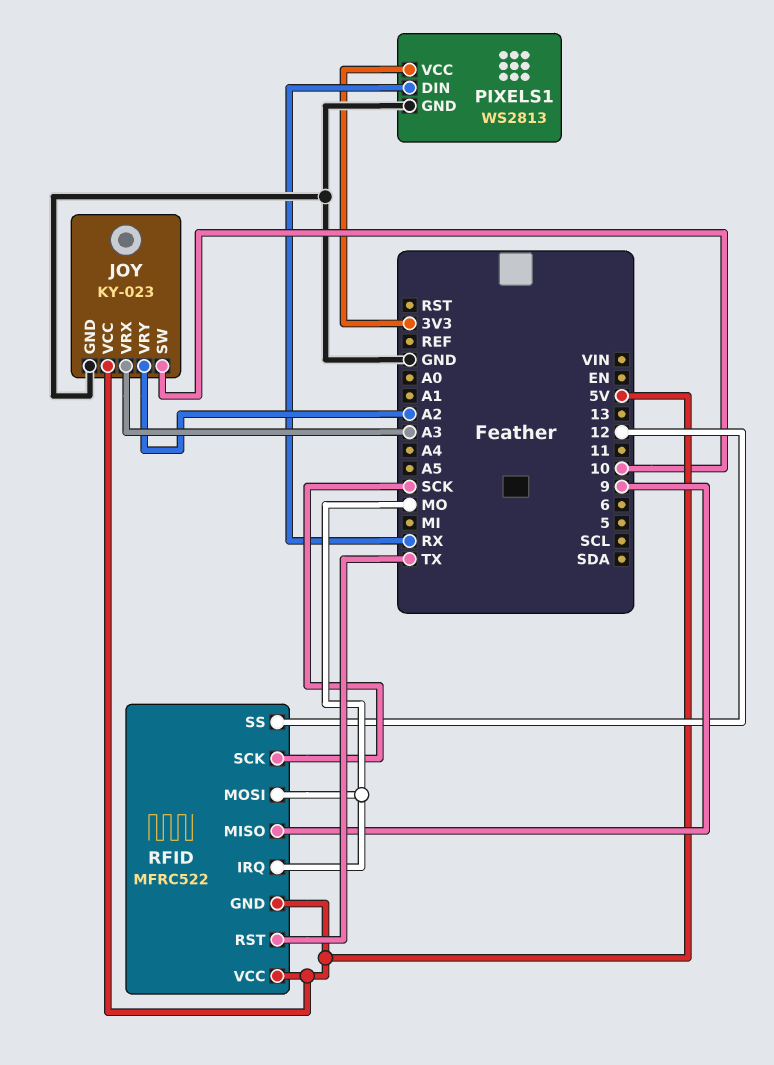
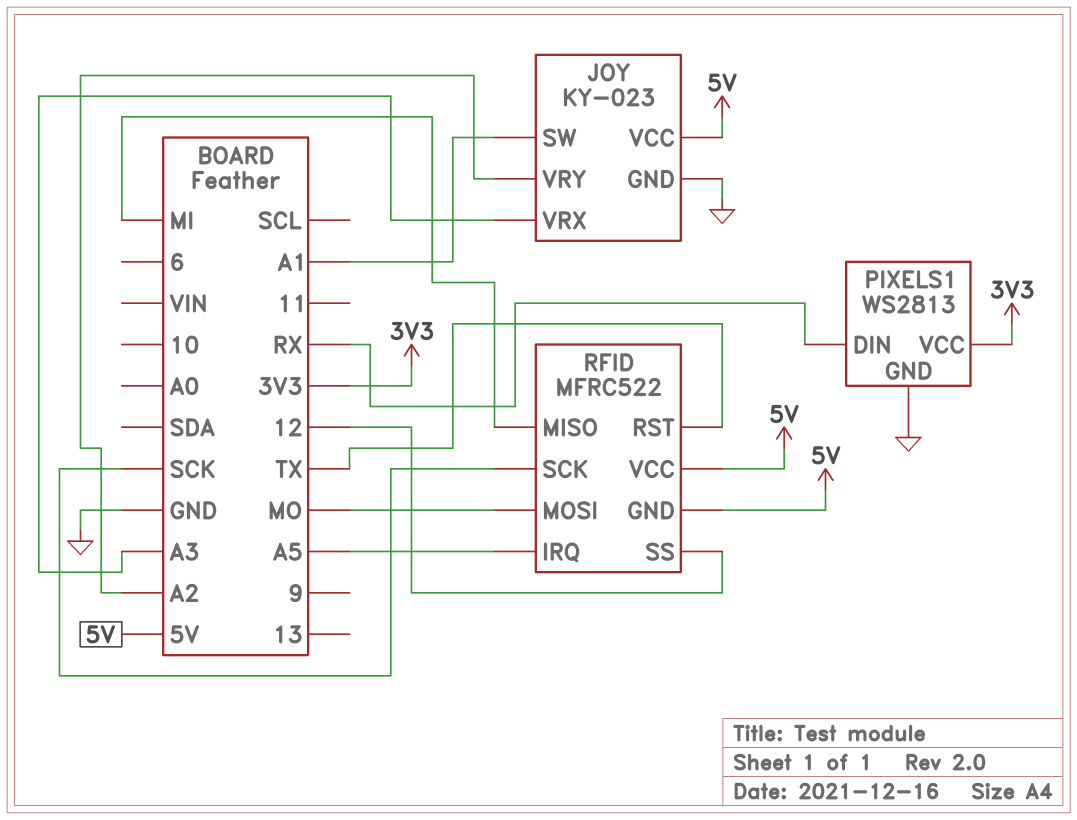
JOY pin SW: 10 -> A1
RFID pin IRQ: MO -> A5
RFID pin MISO: 9 -> MI

